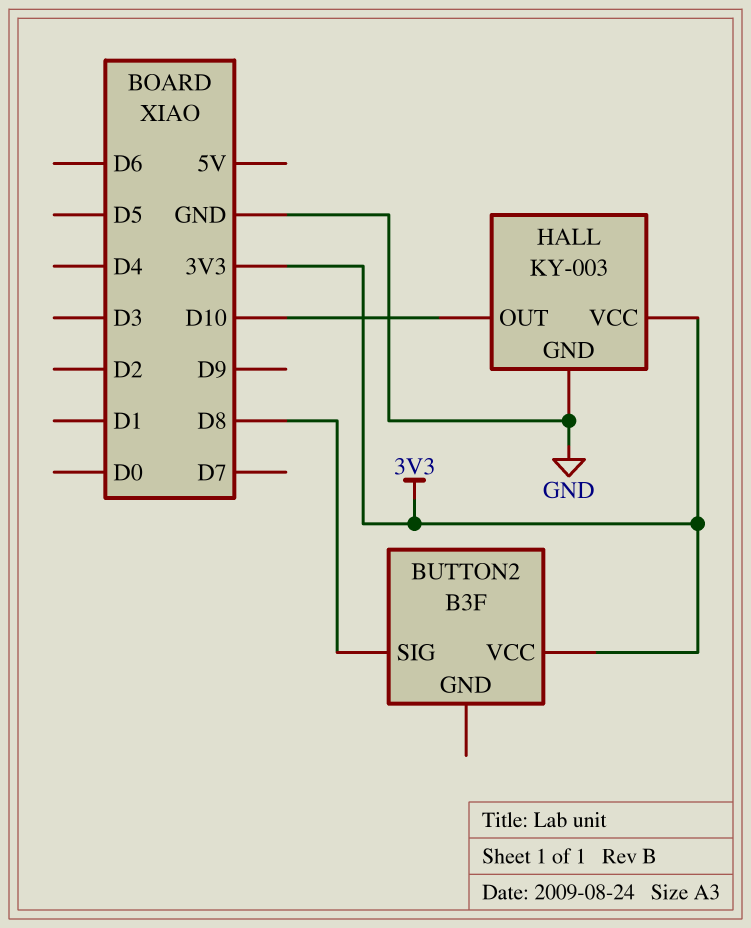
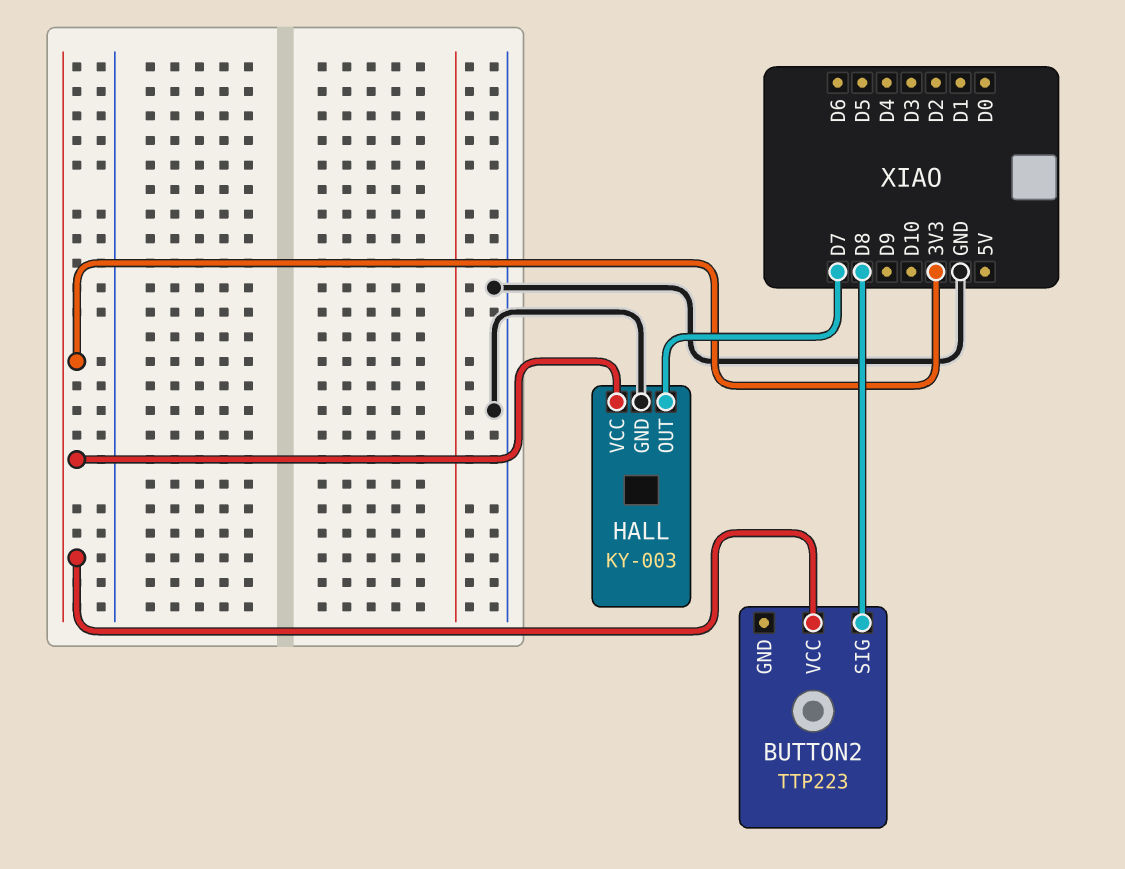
BUTTON2: B3F -> TTP223
HALL pin OUT: D10 -> D7

